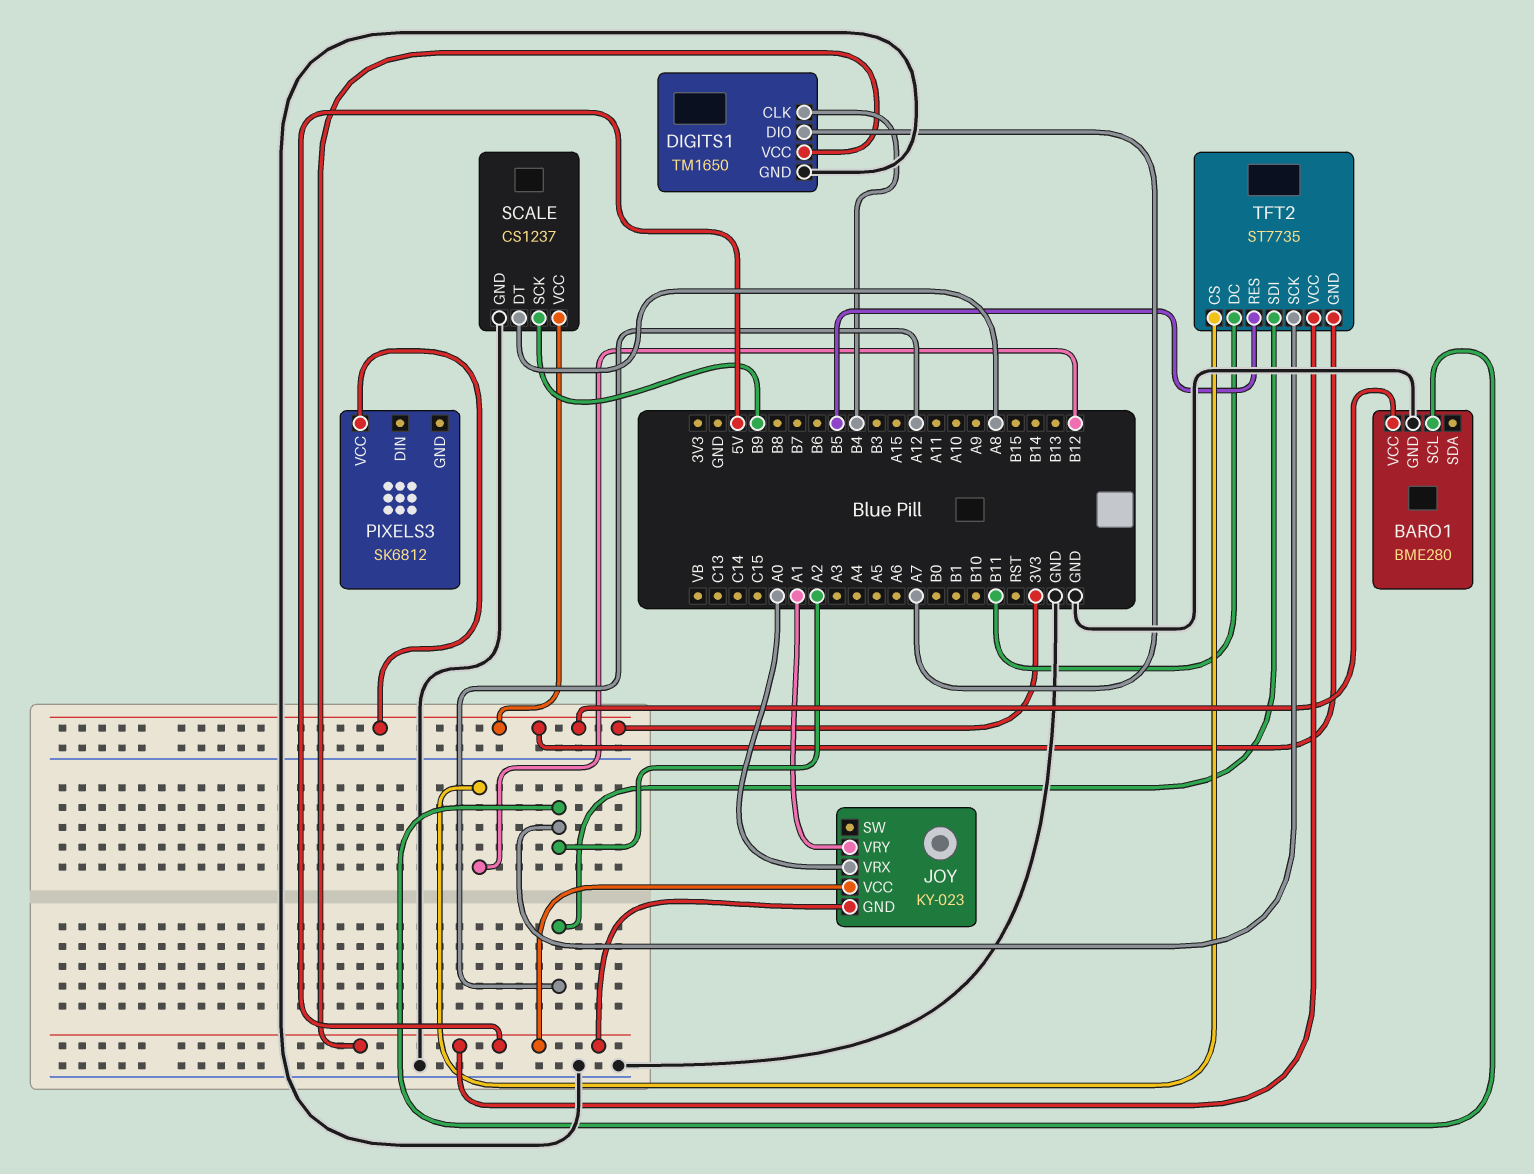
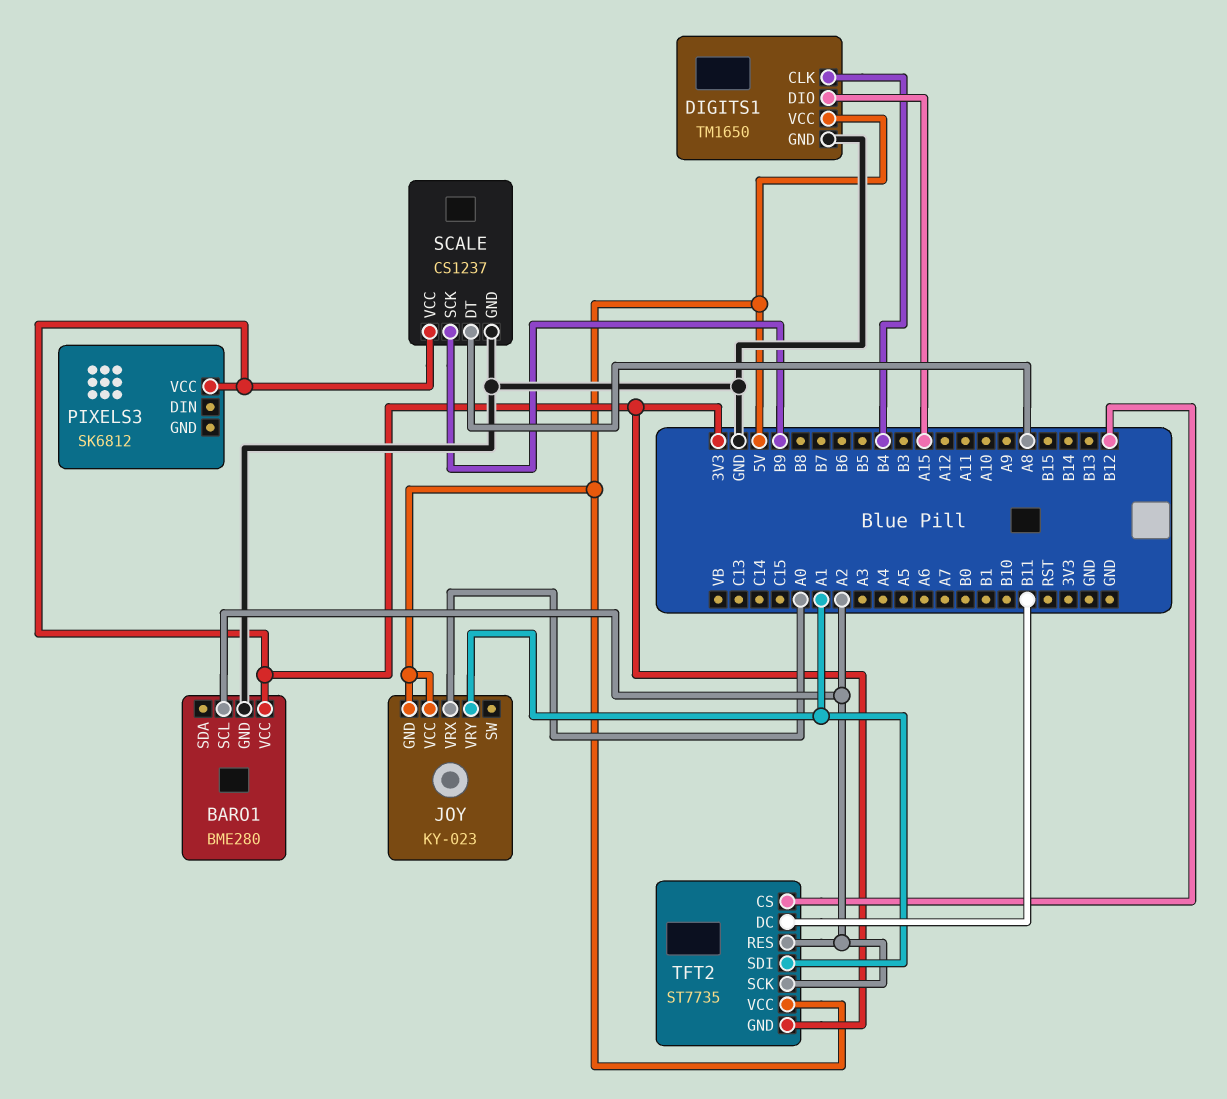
DIGITS1 pin DIO: A7 -> A15
TFT2 pin RES: B5 -> A2
TFT2 pin SDI: A12 -> A1

